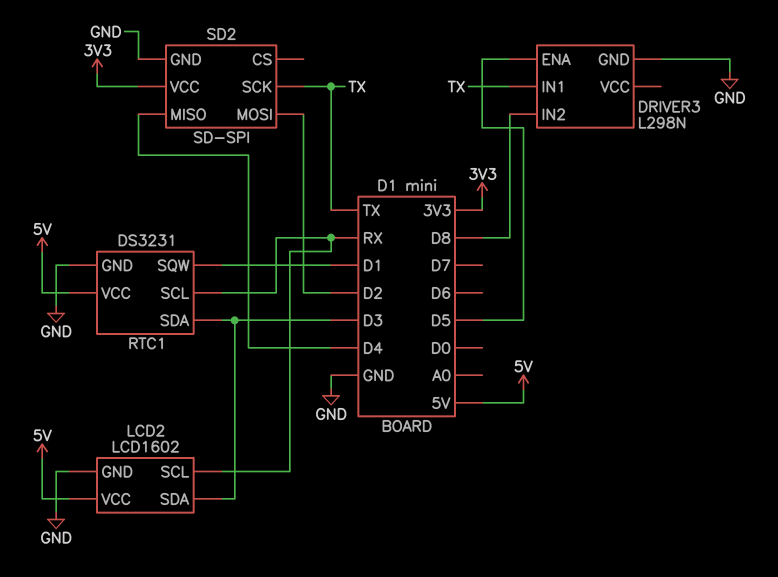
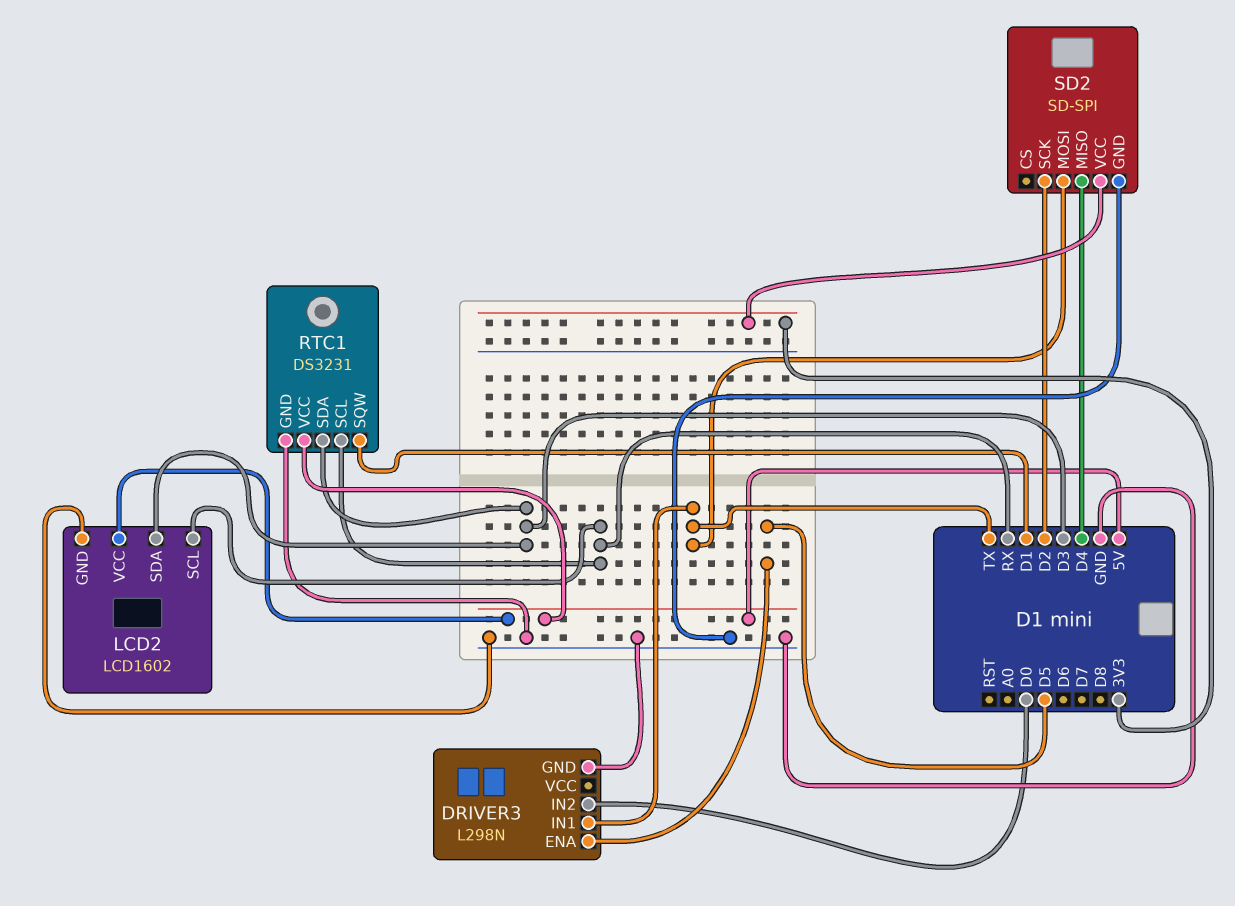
DRIVER3 pin IN2: D8 -> D0
SD2 pin MOSI: D2 -> TX
SD2 pin SCK: TX -> D2

